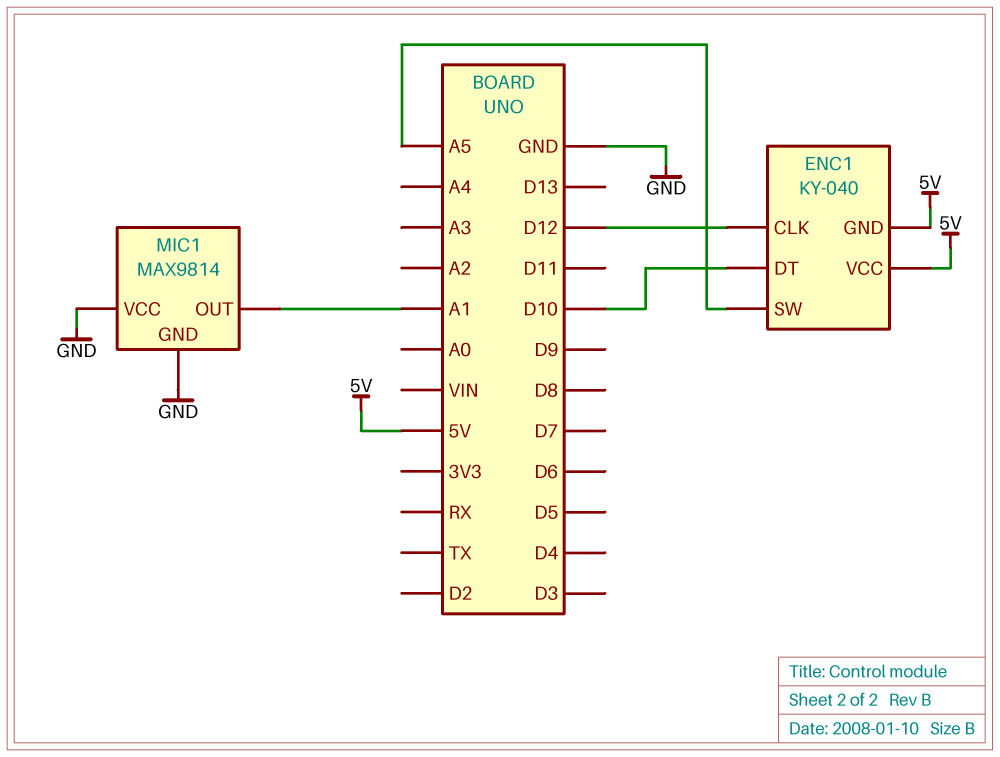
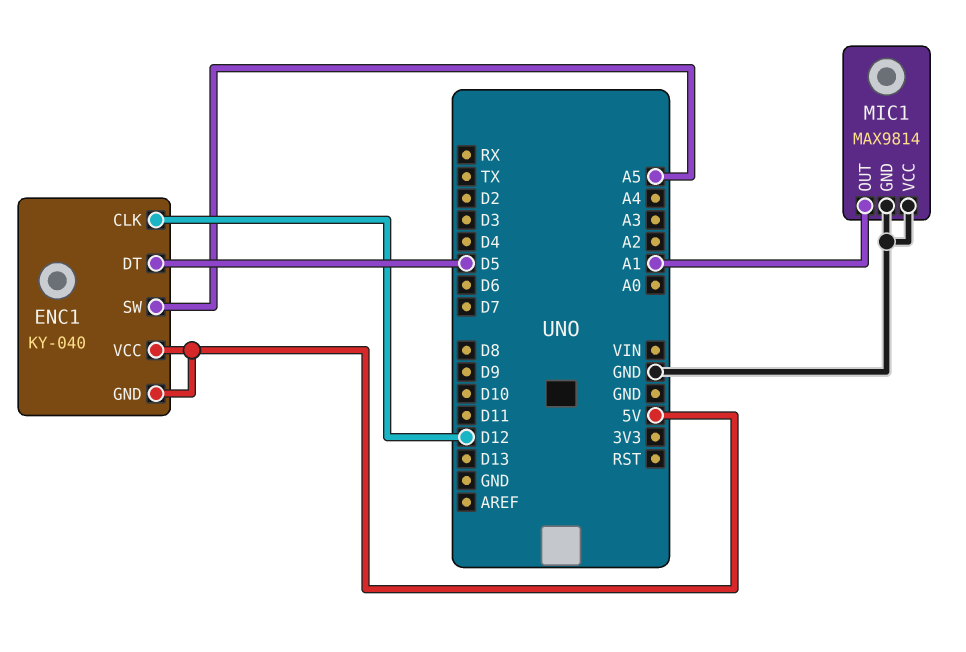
ENC1 pin DT: D10 -> D5

